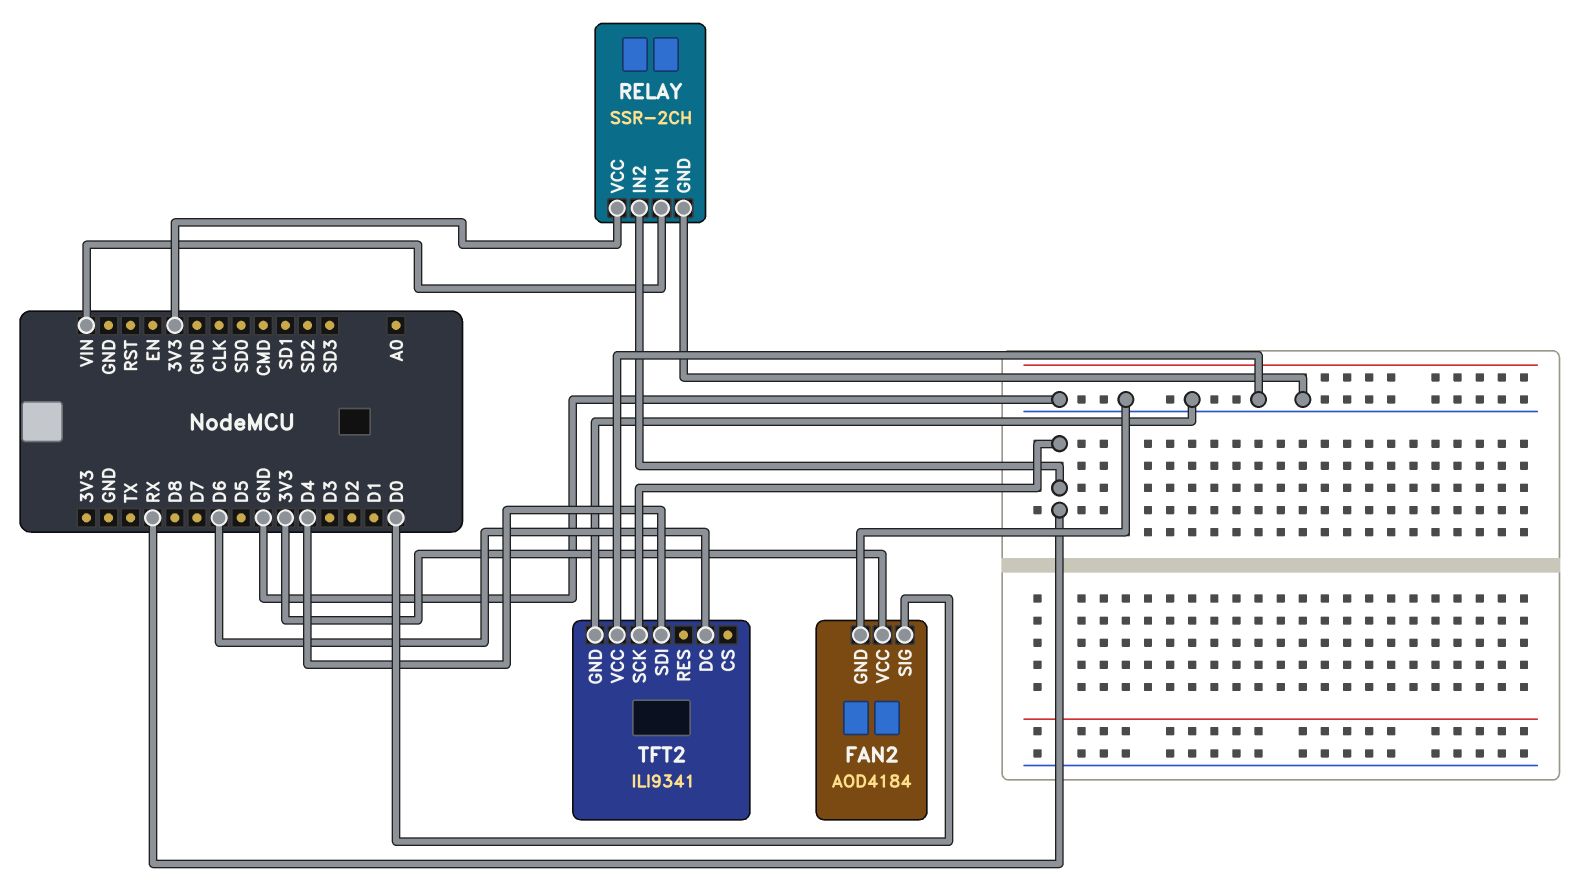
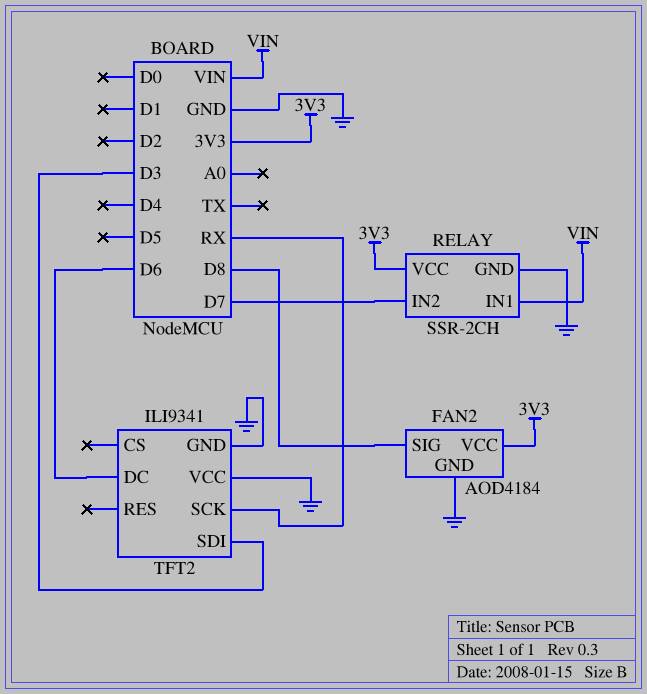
FAN2 pin SIG: D0 -> D8
RELAY pin IN2: RX -> D7
TFT2 pin SDI: D4 -> D3

